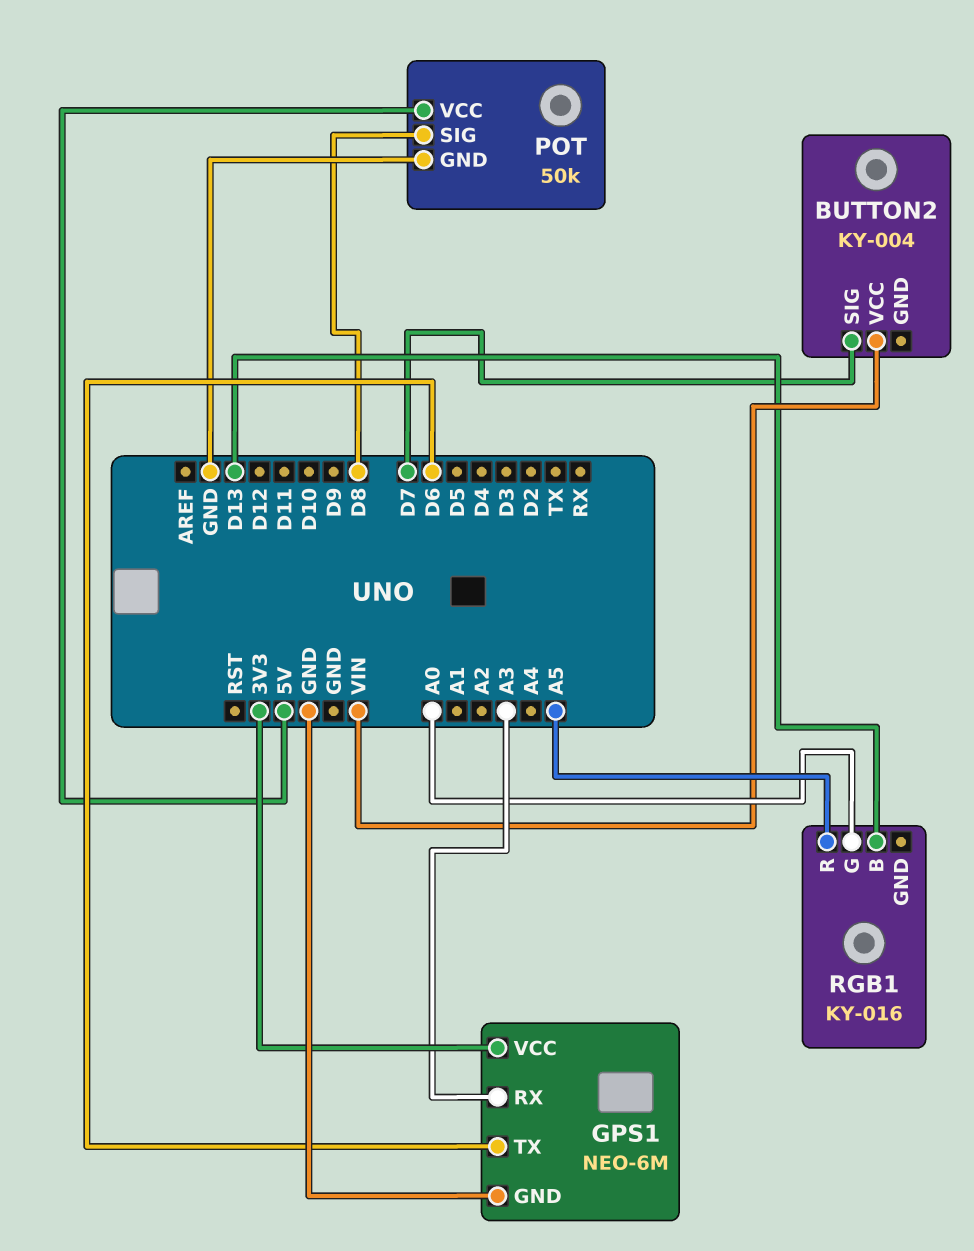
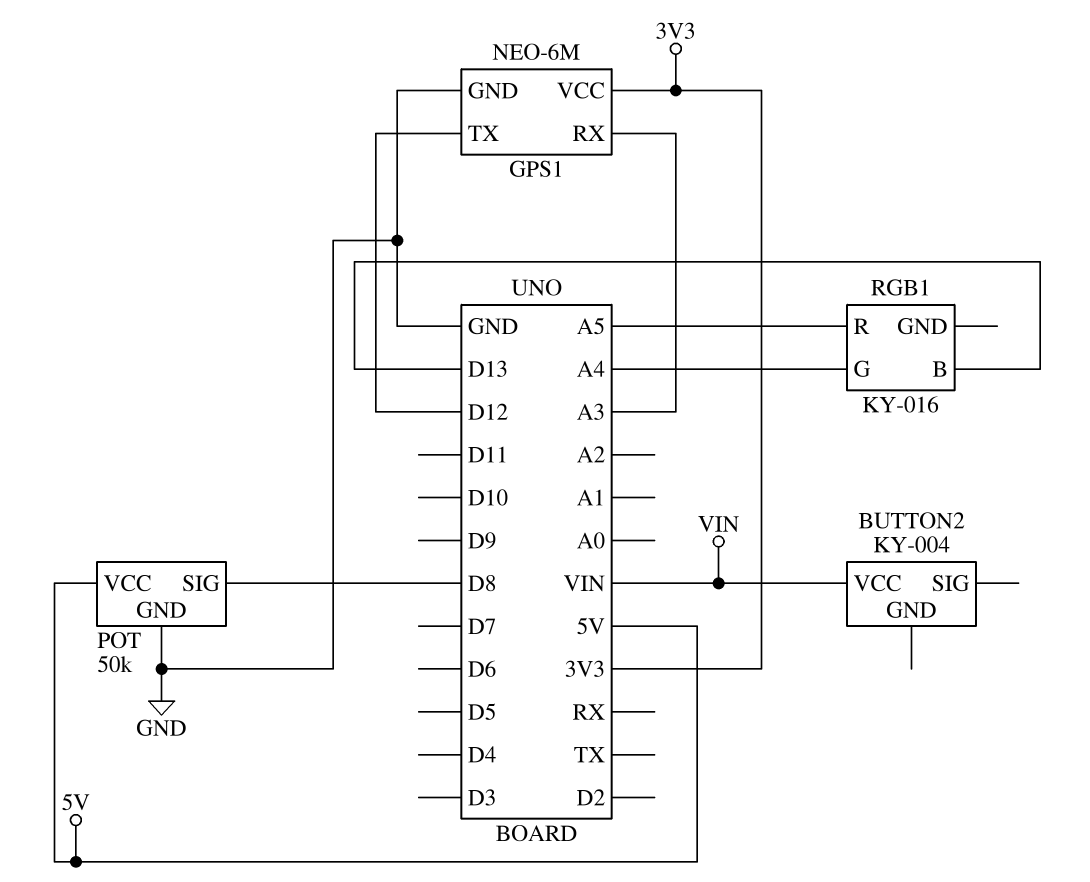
BUTTON2 pin SIG: D7 -> none
GPS1 pin TX: D6 -> D12
RGB1 pin G: A0 -> A4

